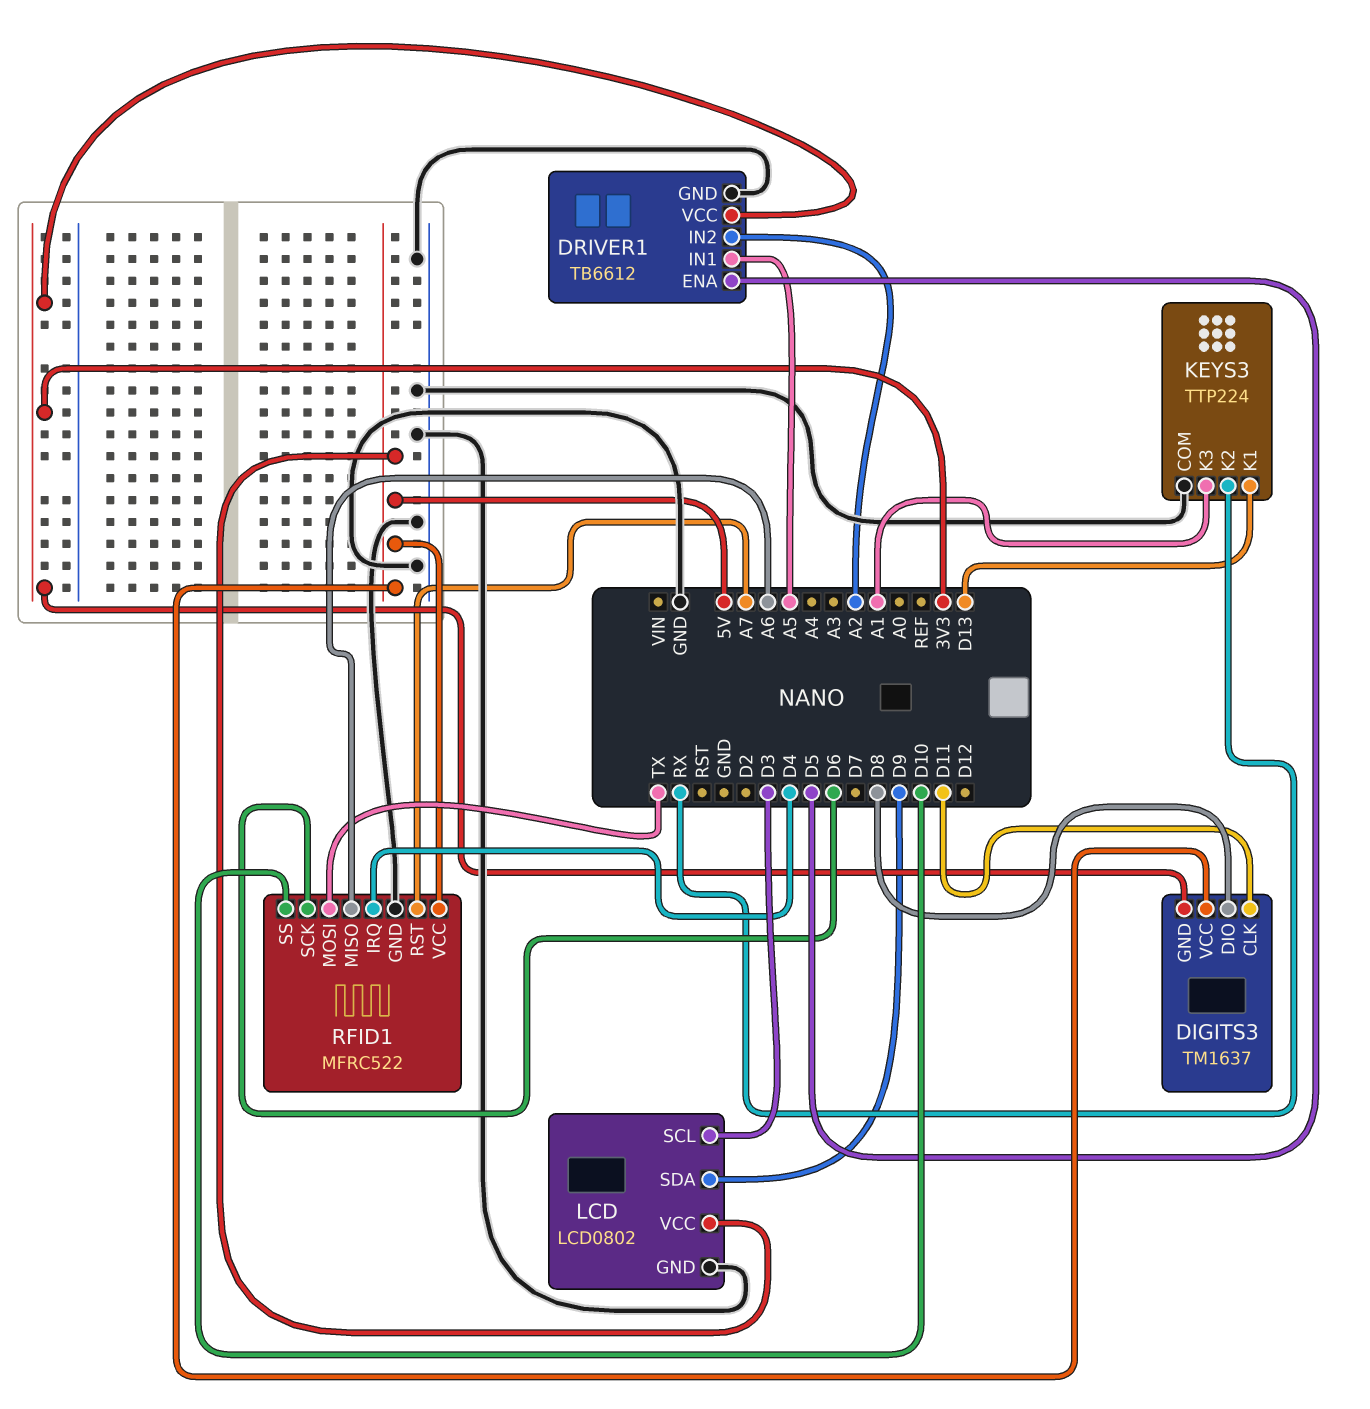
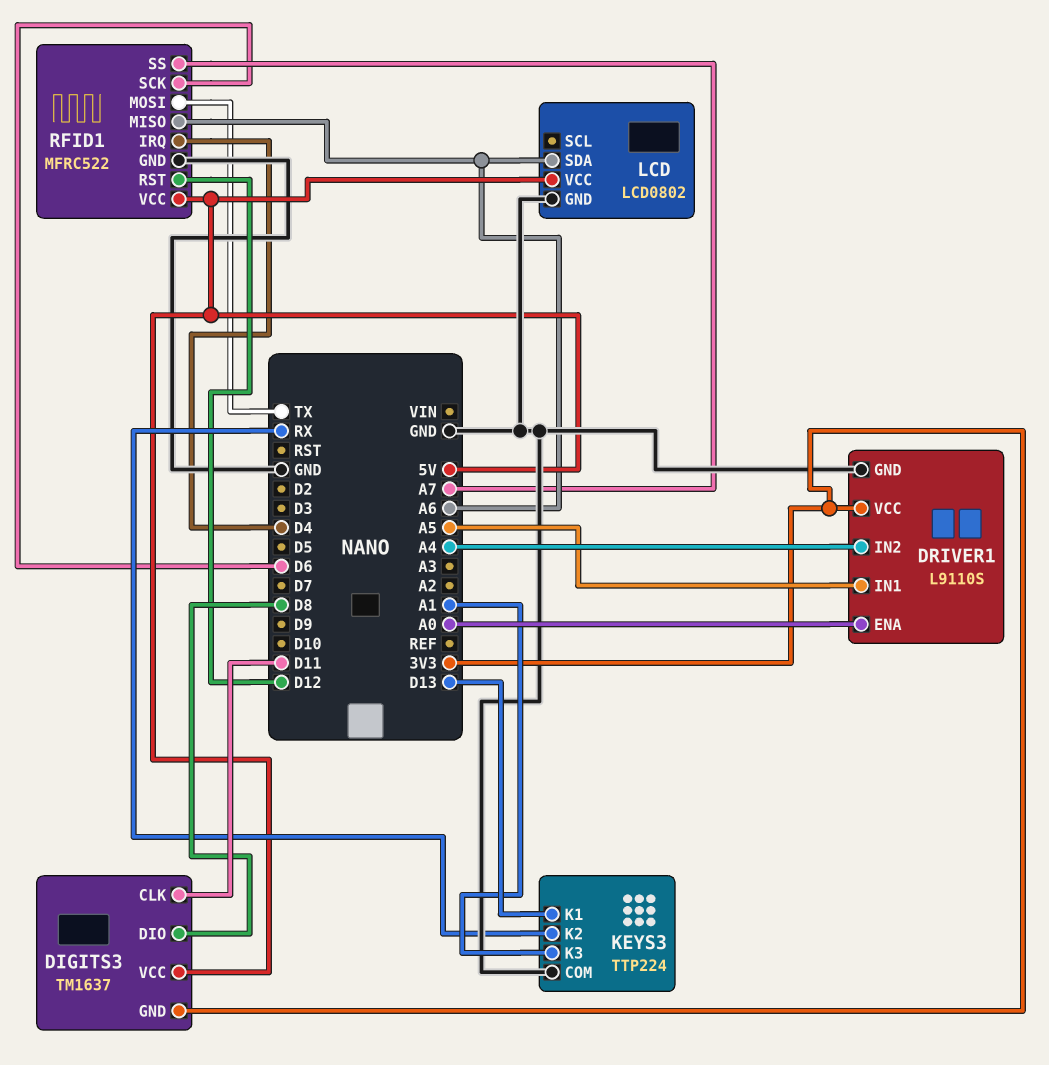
DRIVER1: TB6612 -> L9110S
DRIVER1 pin ENA: D5 -> A0
DRIVER1 pin IN2: A2 -> A4
LCD pin SCL: D3 -> none
LCD pin SDA: D9 -> A6
RFID1 pin RST: A7 -> D12
RFID1 pin SS: D10 -> A7

